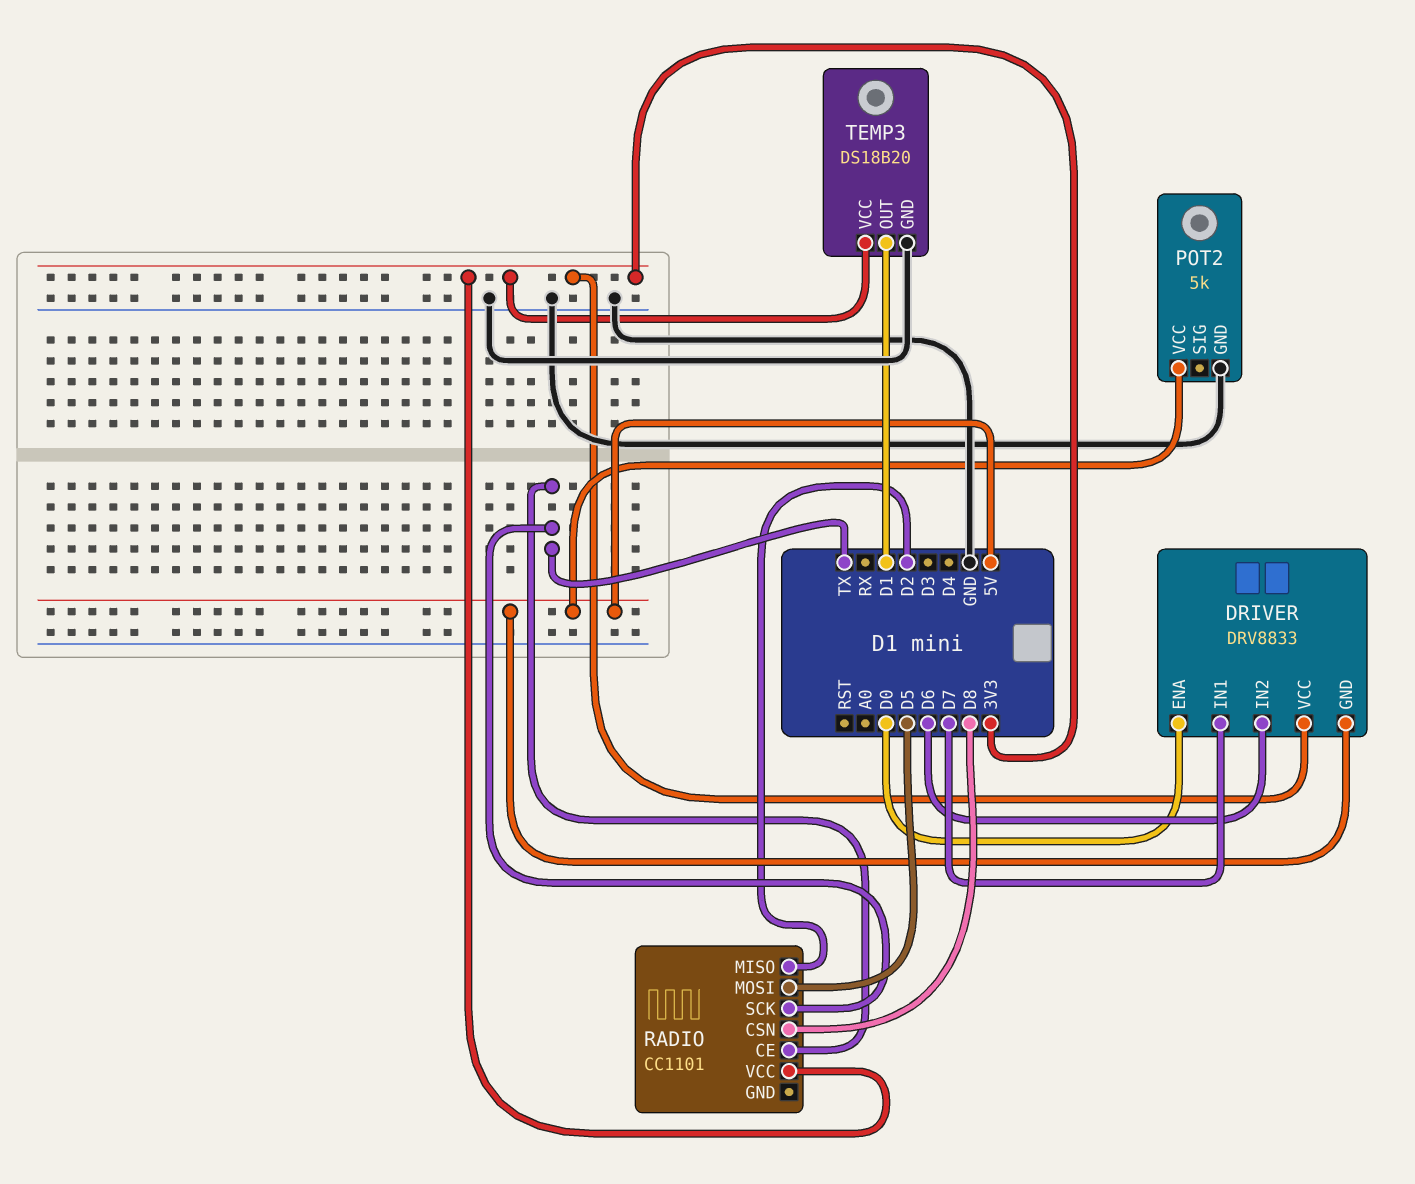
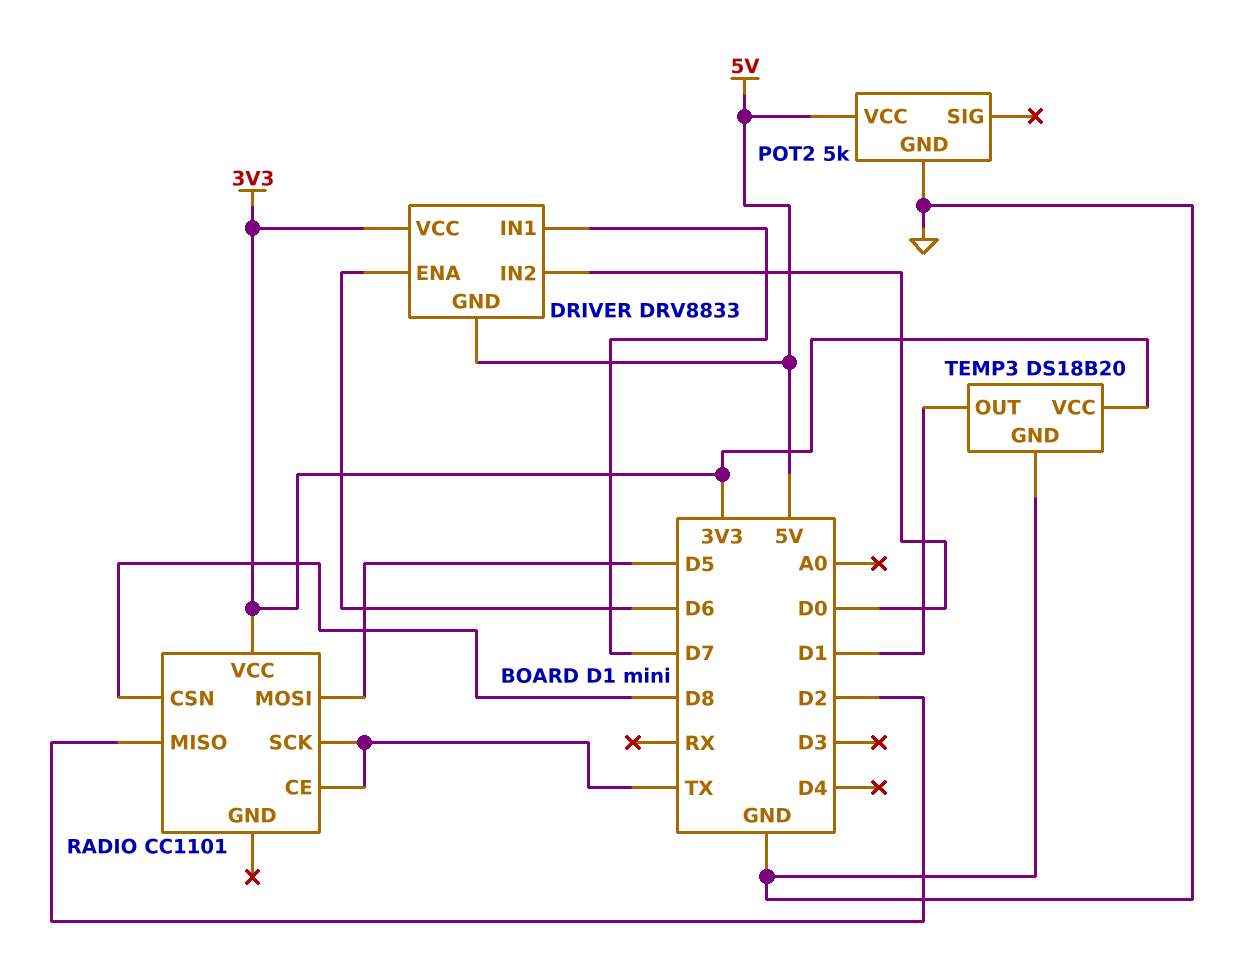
DRIVER pin ENA: D0 -> D6
DRIVER pin IN2: D6 -> D0

